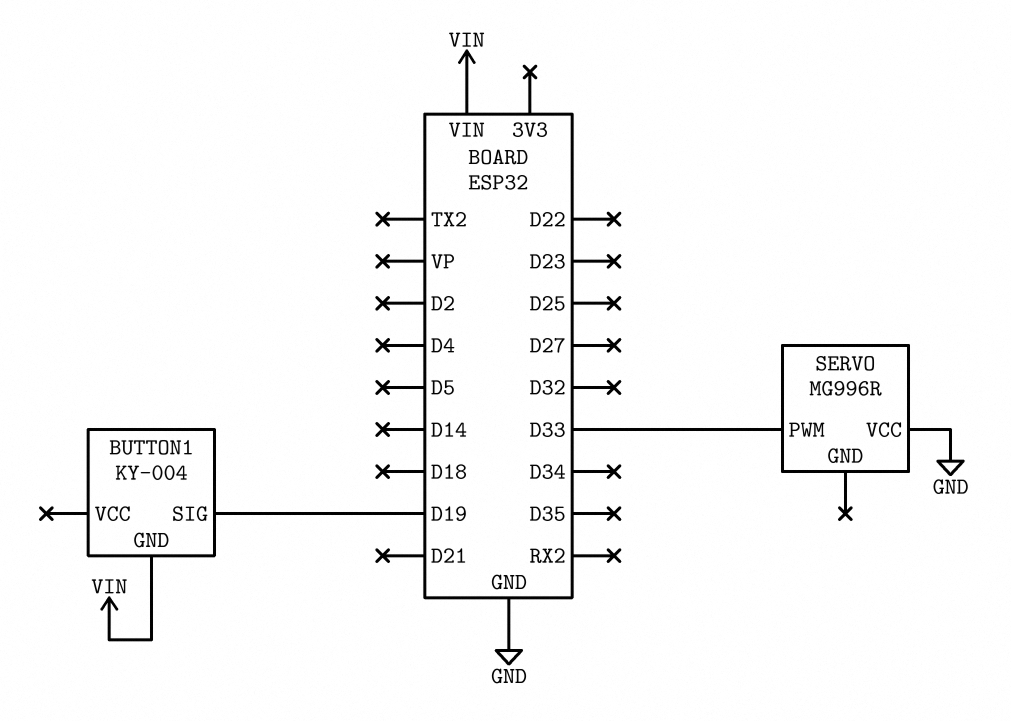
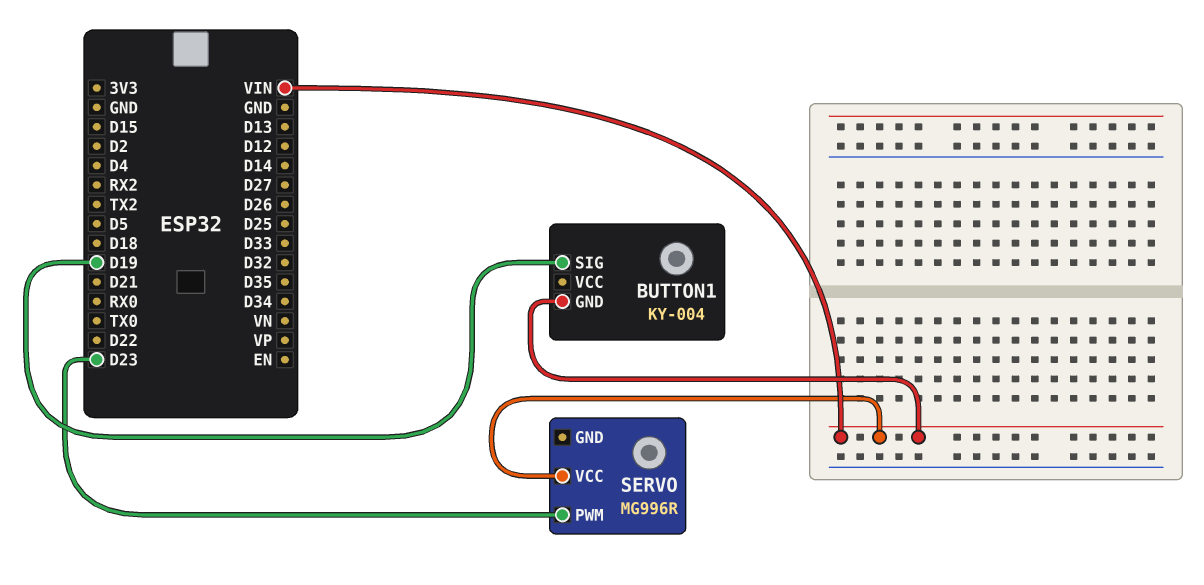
SERVO pin PWM: D33 -> D23
SERVO pin VCC: GND -> VIN

